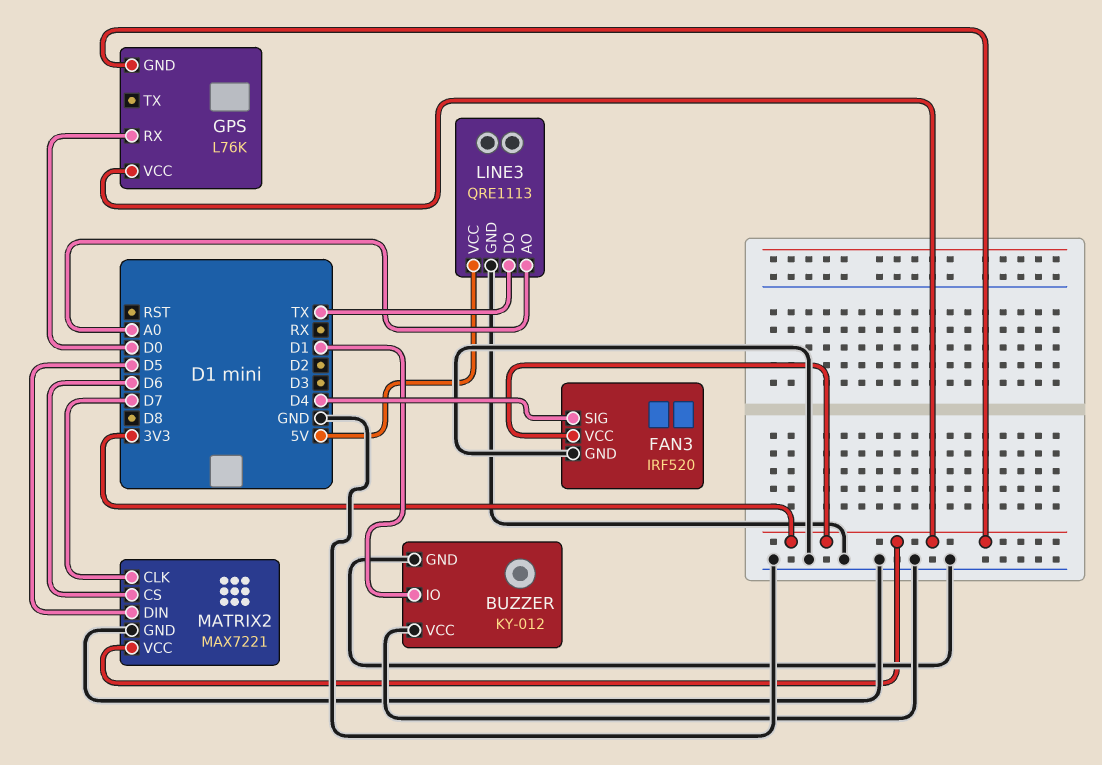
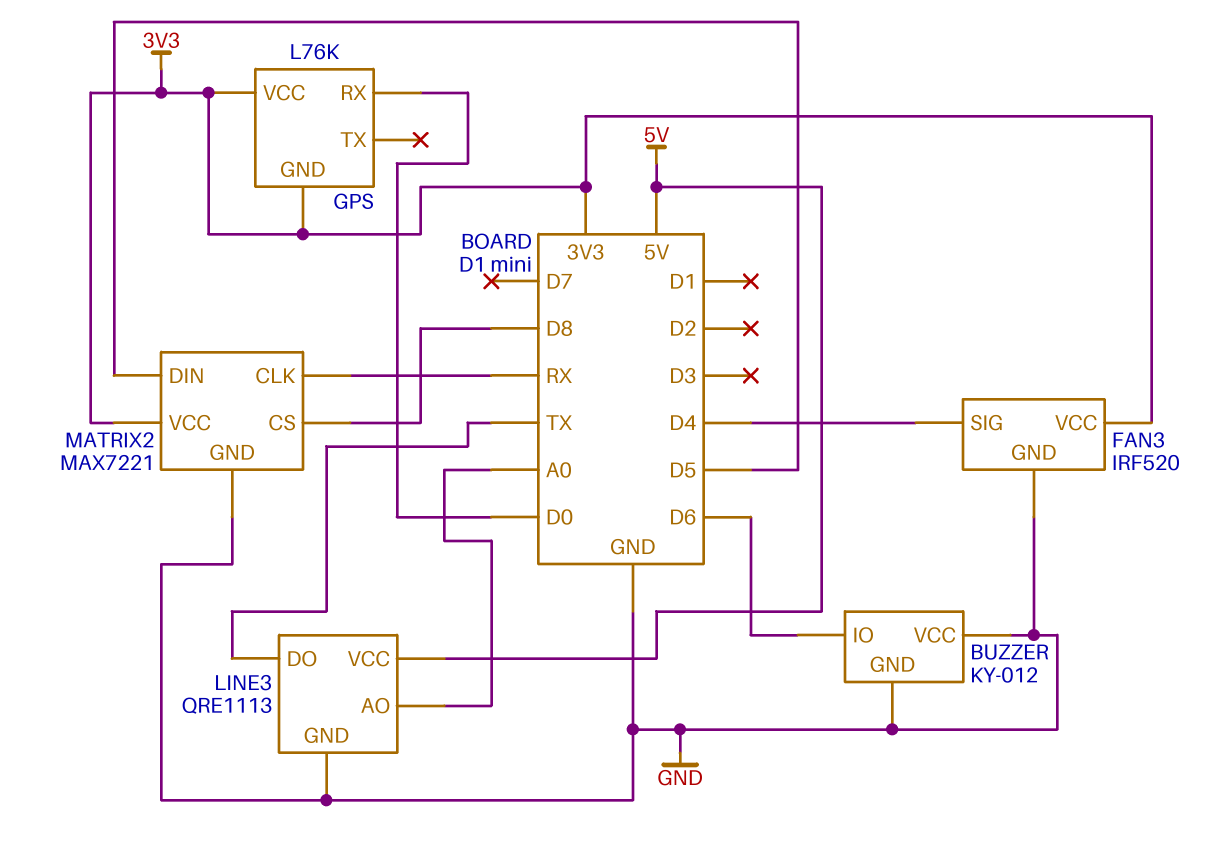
BUZZER pin IO: D1 -> D6
MATRIX2 pin CLK: D7 -> RX
MATRIX2 pin CS: D6 -> D8

